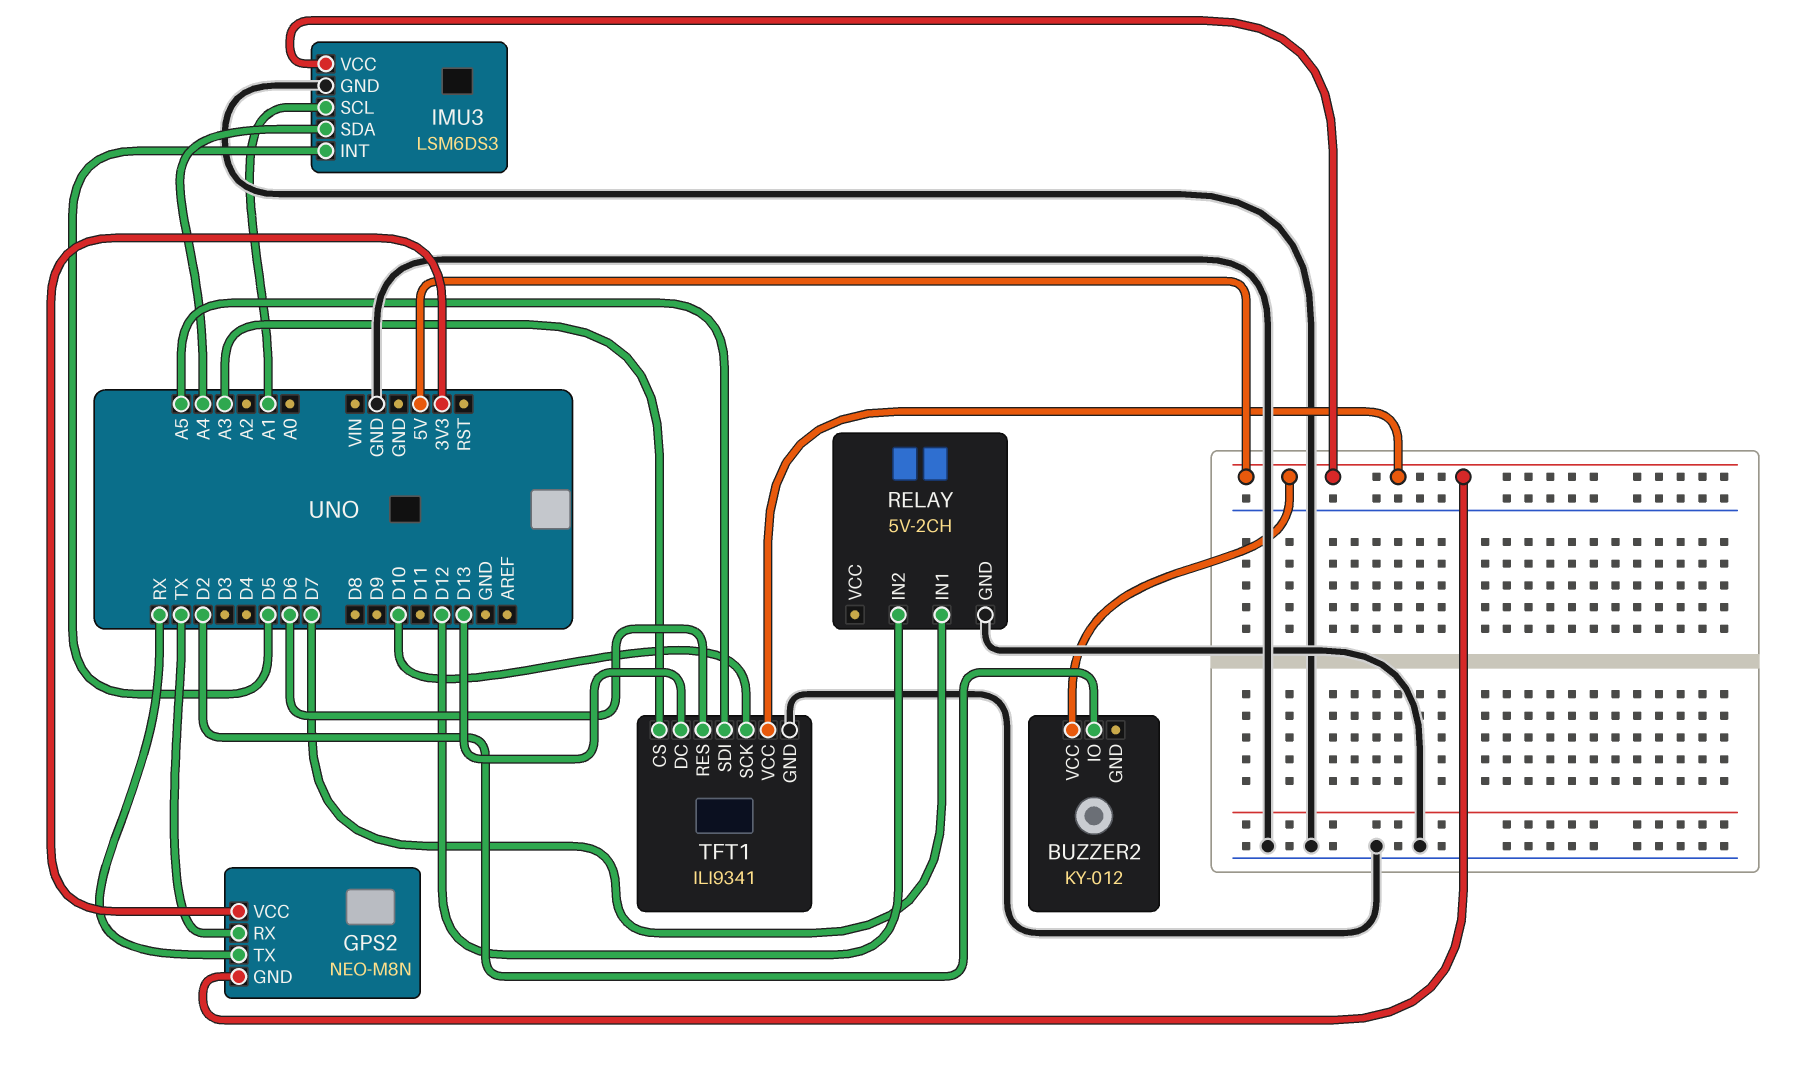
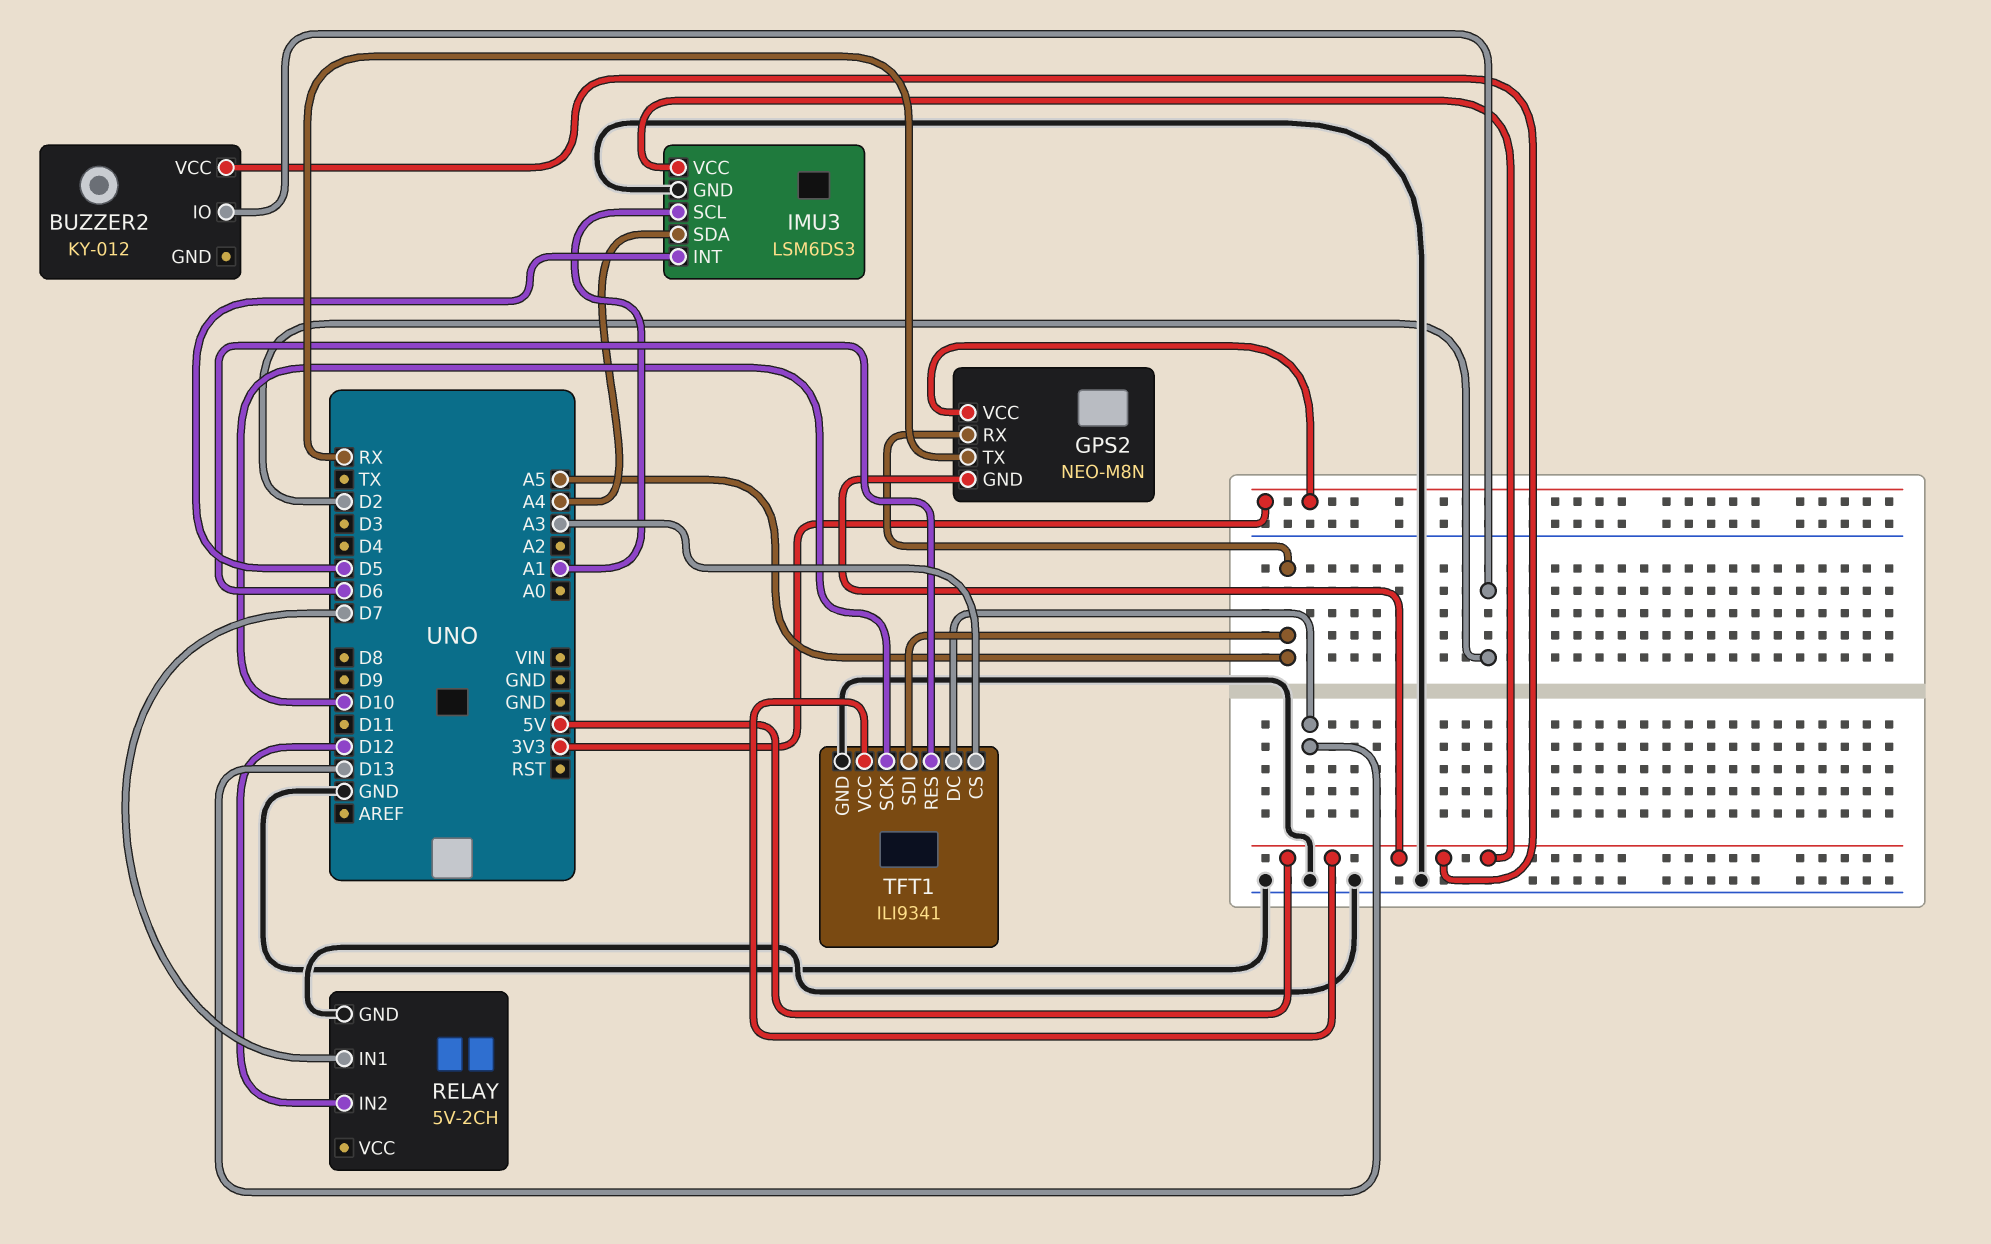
GPS2 pin RX: TX -> A5

